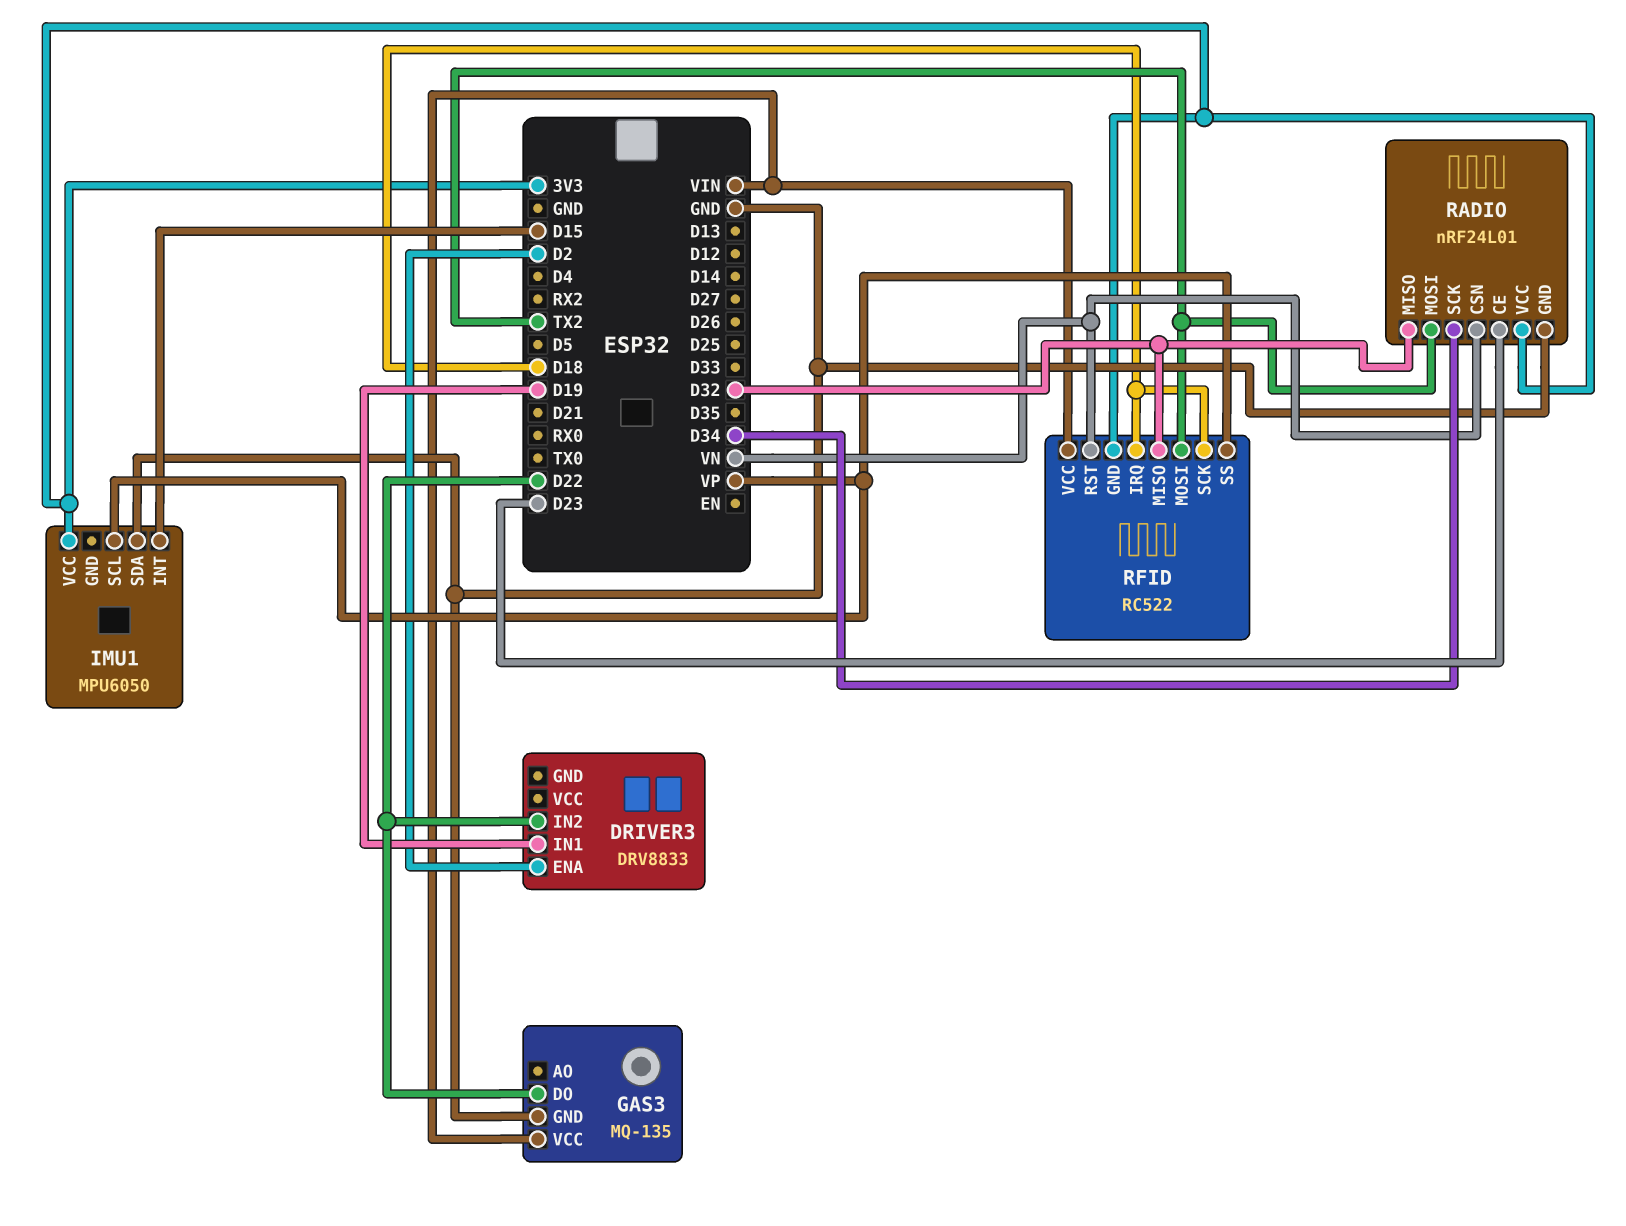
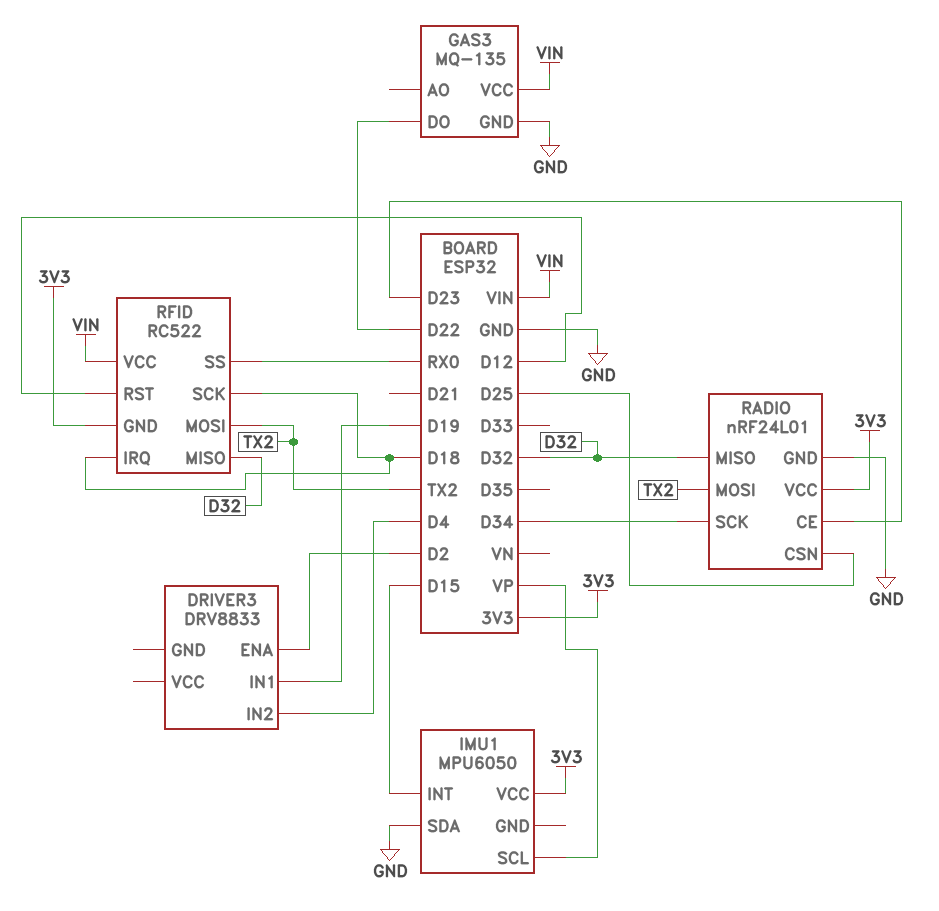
DRIVER3 pin IN2: D22 -> D4
RADIO pin CSN: VN -> D25
RFID pin RST: VN -> D12
RFID pin SS: VP -> RX0

